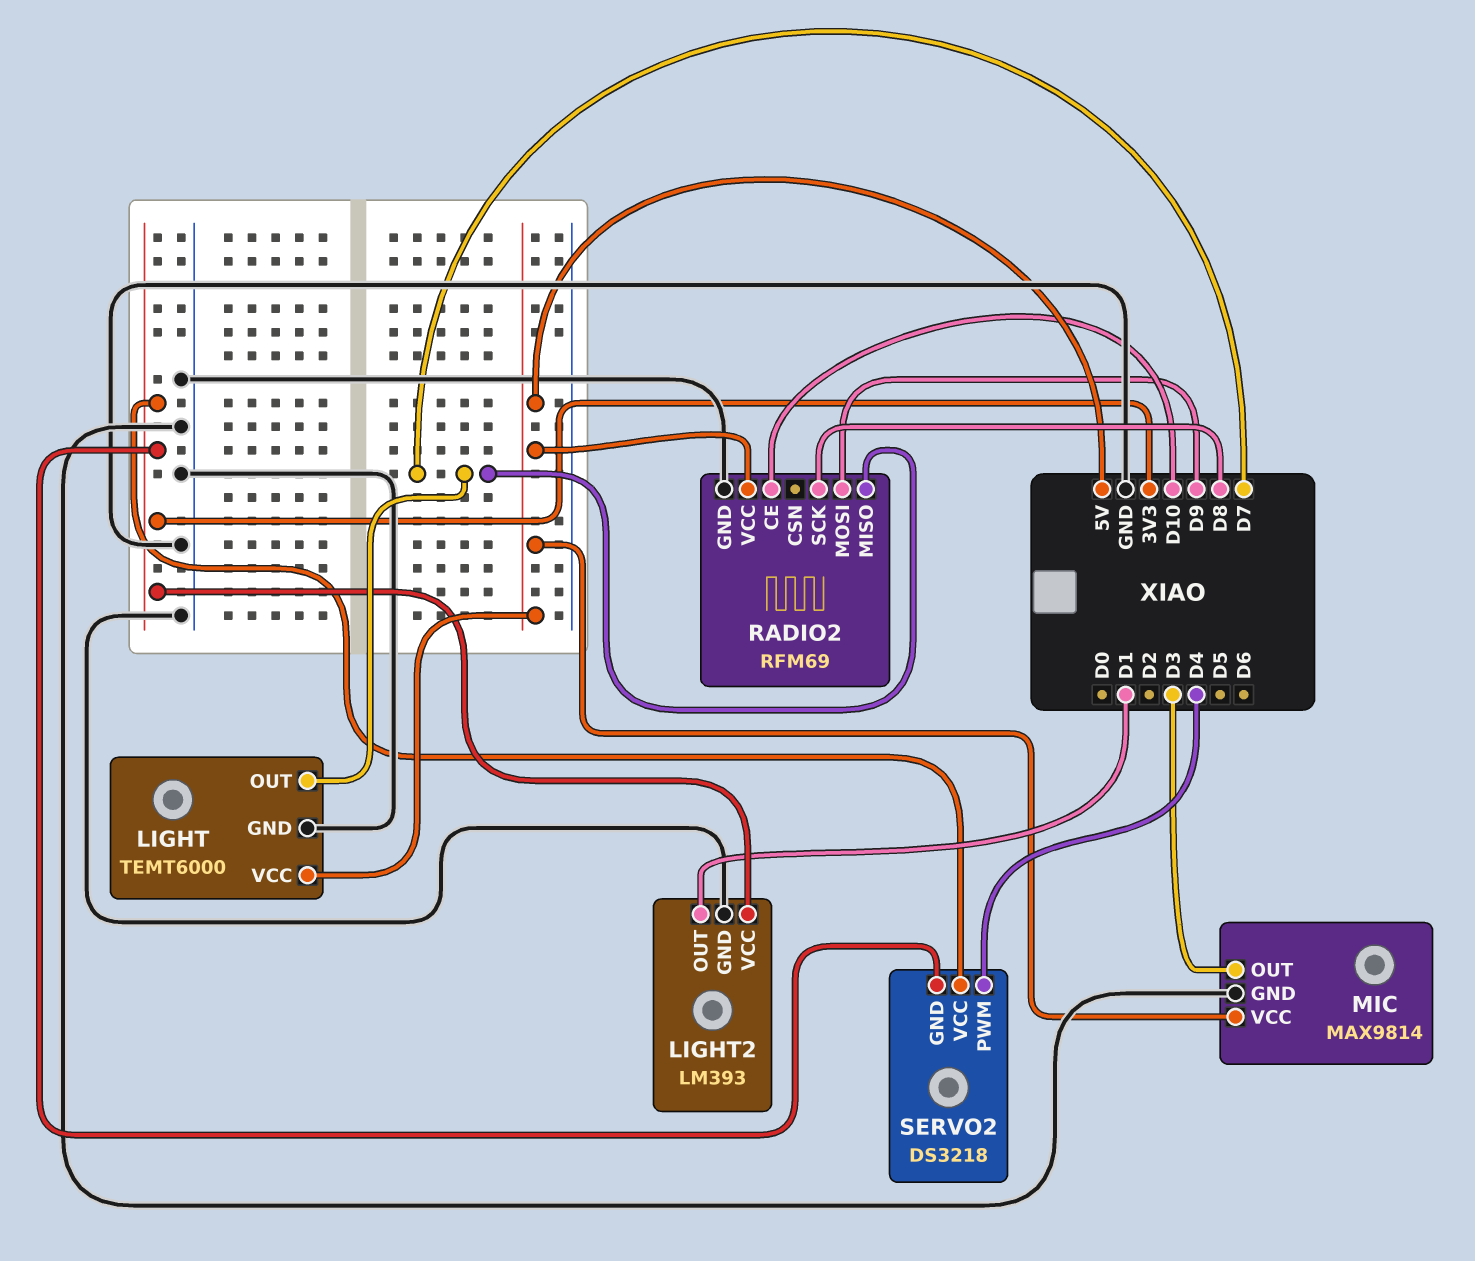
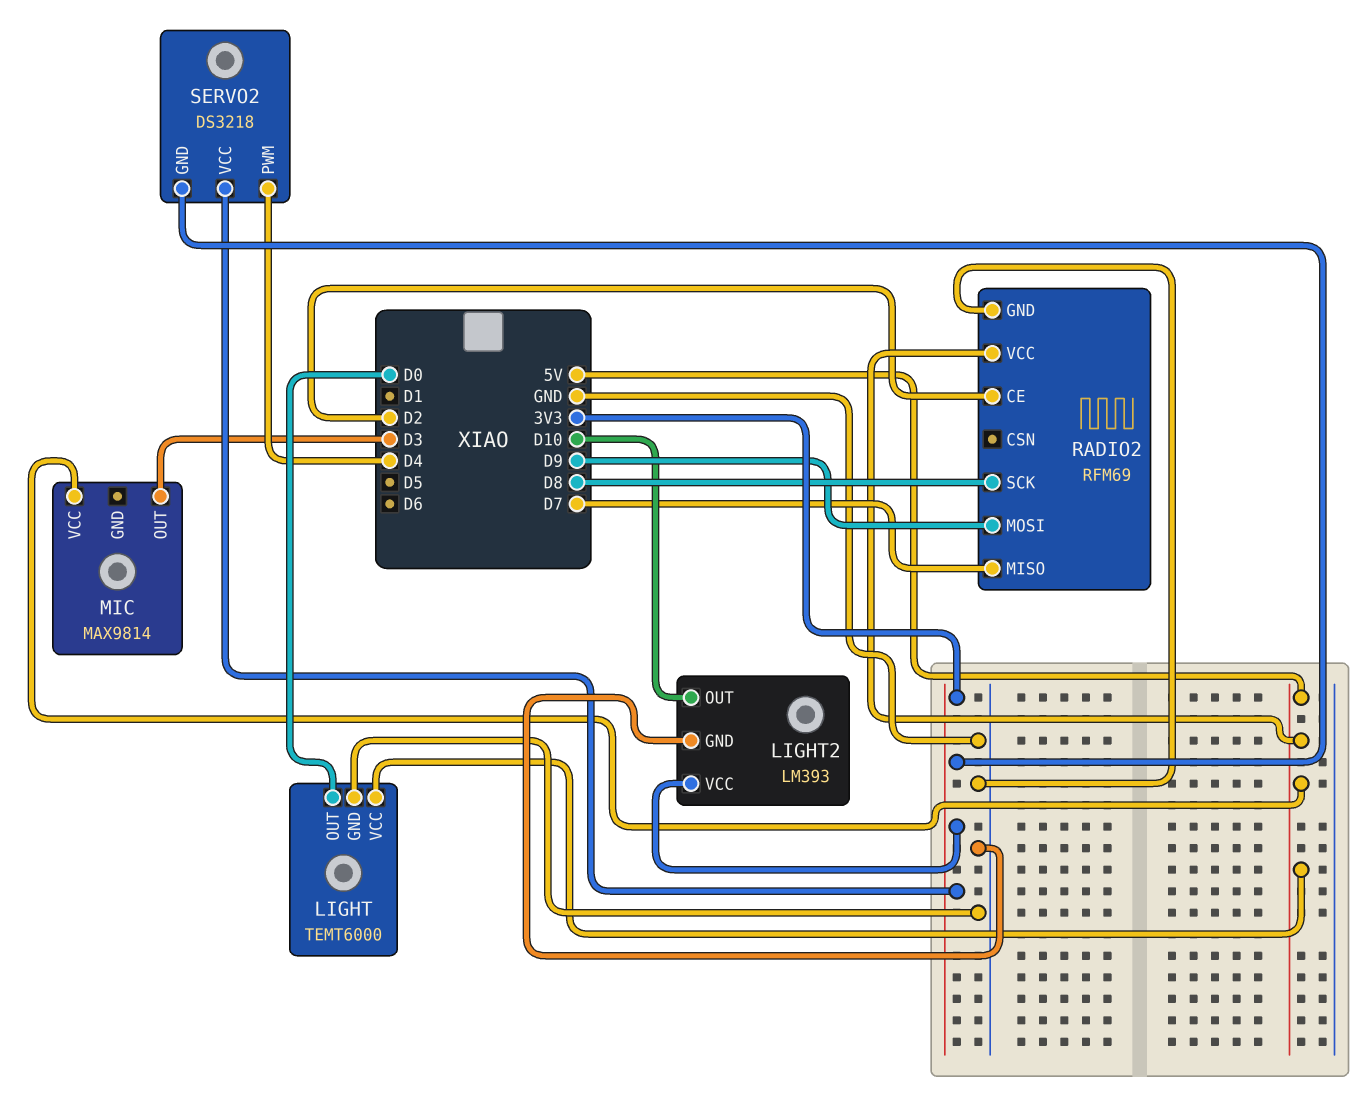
LIGHT pin OUT: D7 -> D0
LIGHT2 pin OUT: D1 -> D10
MIC pin GND: GND -> none
RADIO2 pin CE: D10 -> D2

